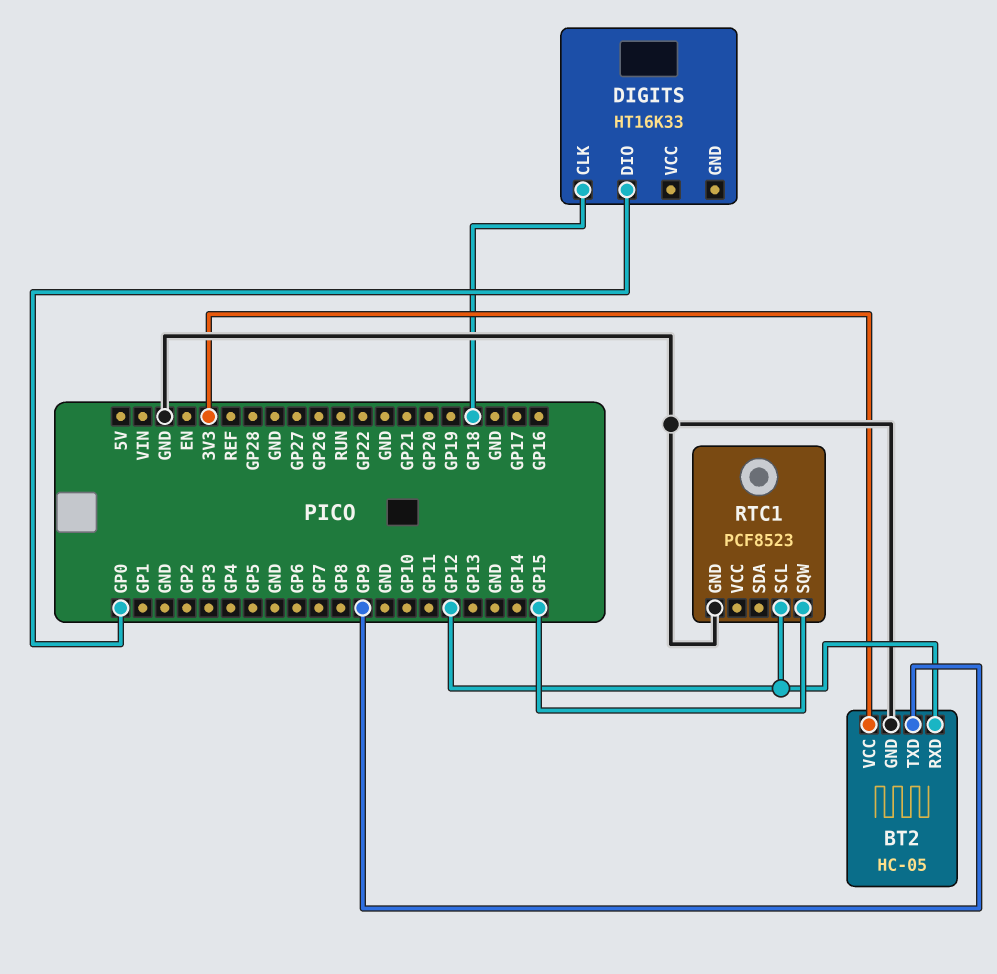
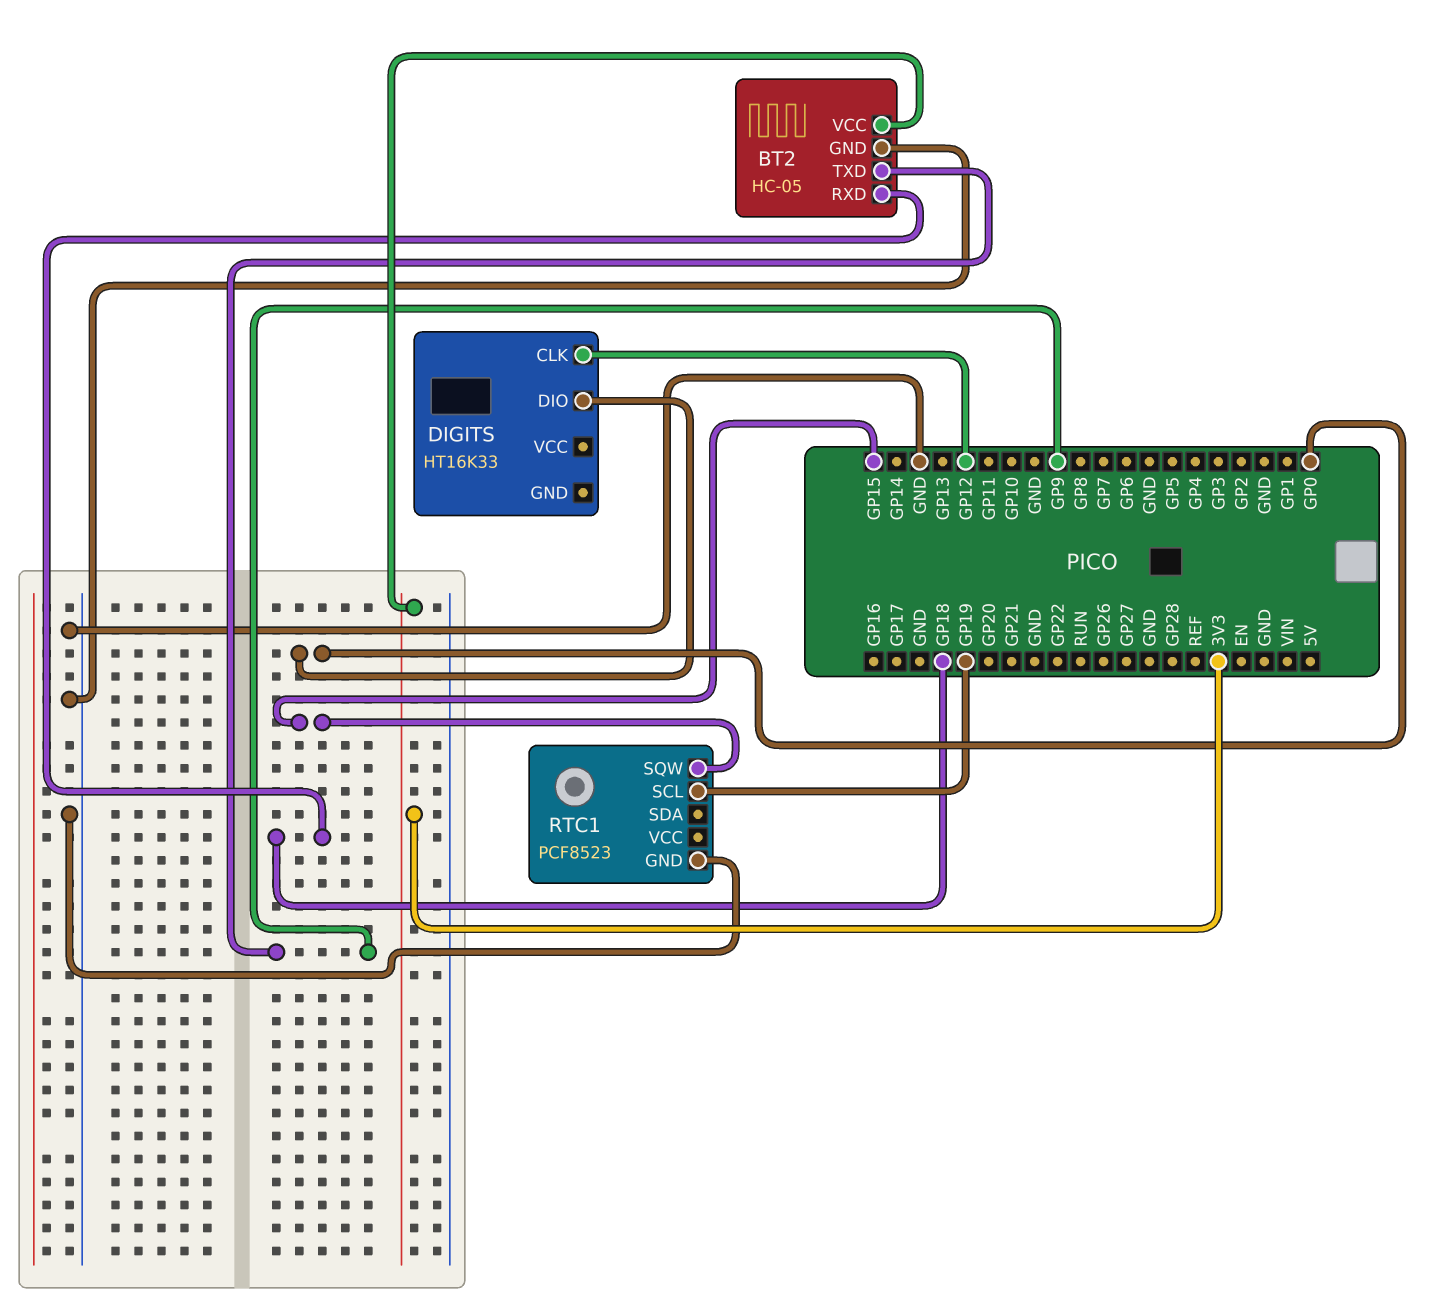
BT2 pin RXD: GP12 -> GP18
DIGITS pin CLK: GP18 -> GP12
RTC1 pin SCL: GP12 -> GP19

